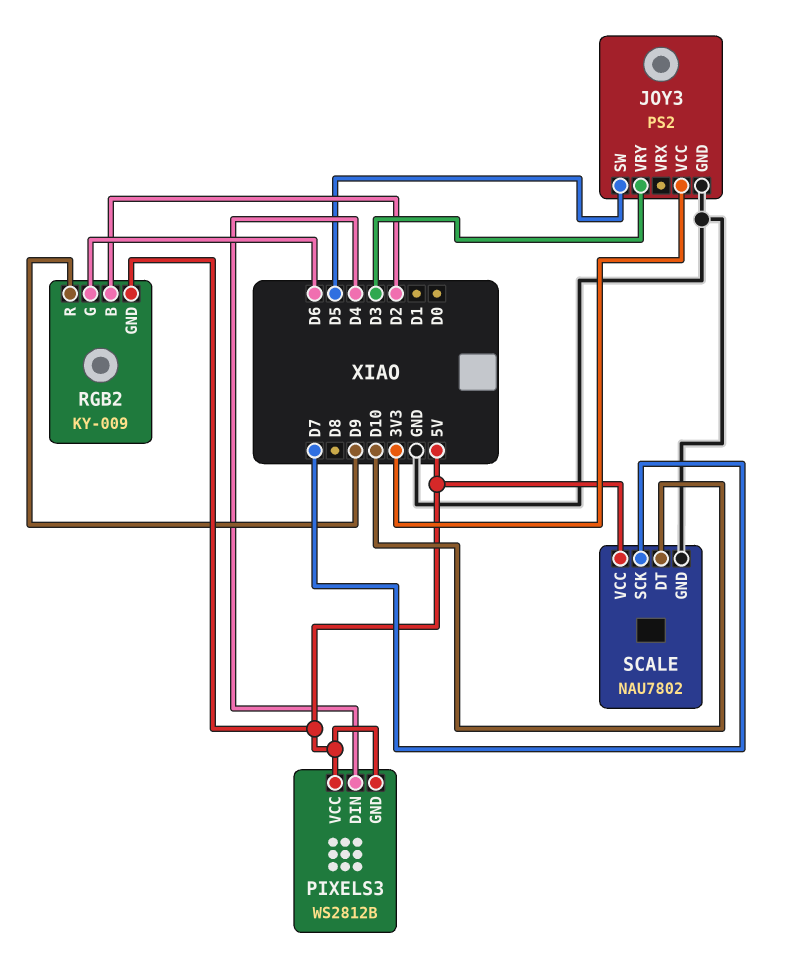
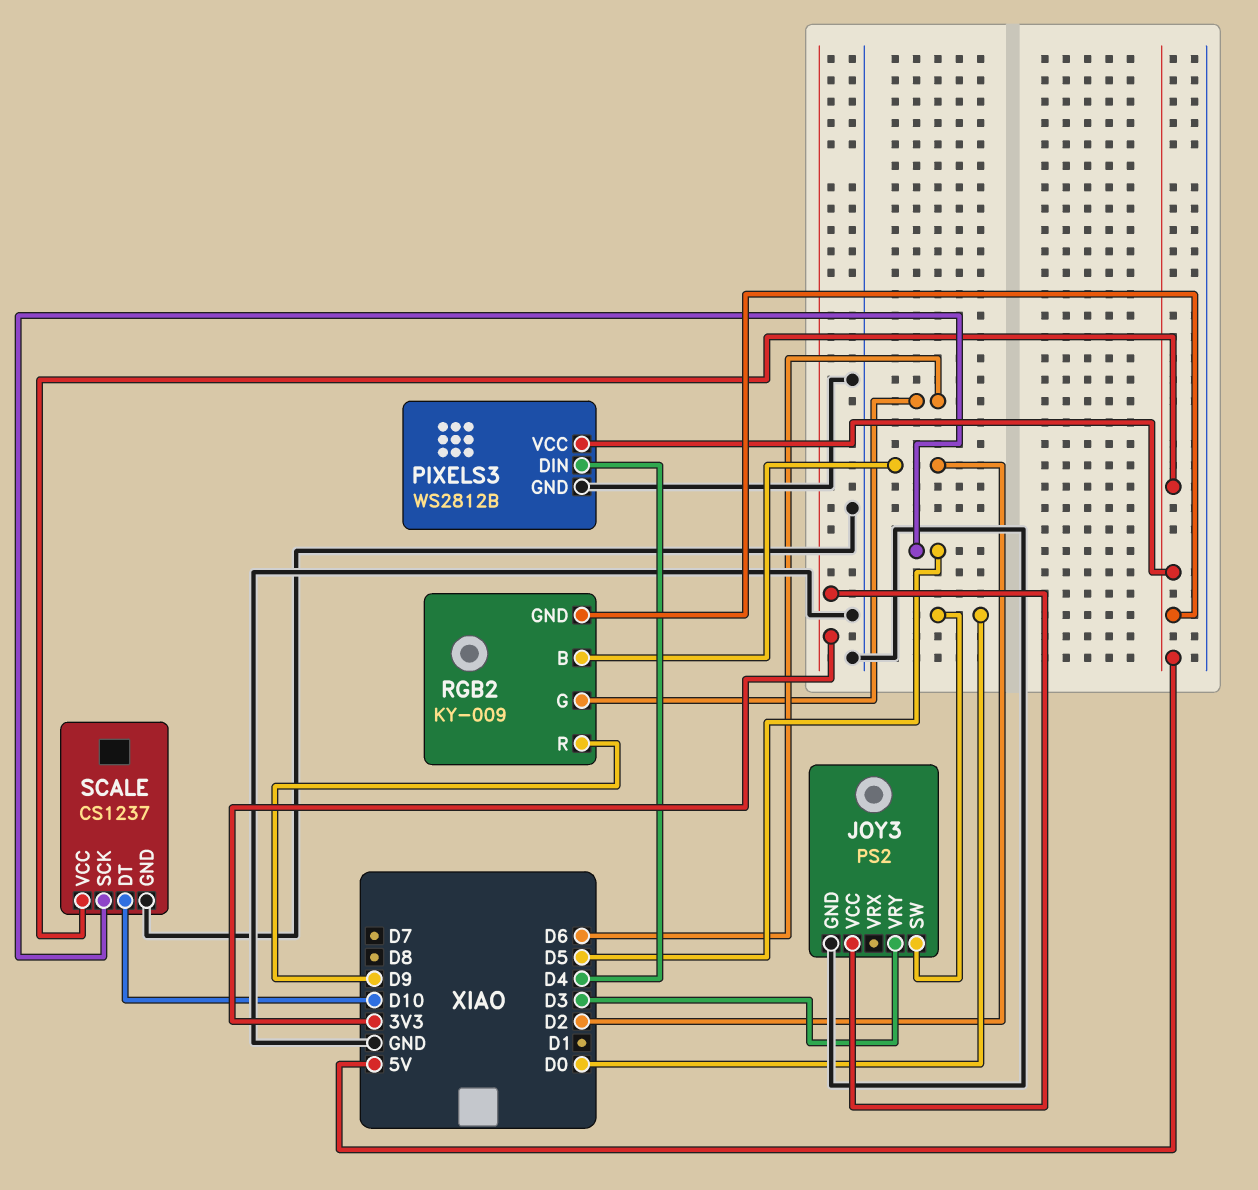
JOY3 pin SW: D5 -> D0
PIXELS3 pin GND: 5V -> GND
SCALE: NAU7802 -> CS1237
SCALE pin SCK: D7 -> D5

